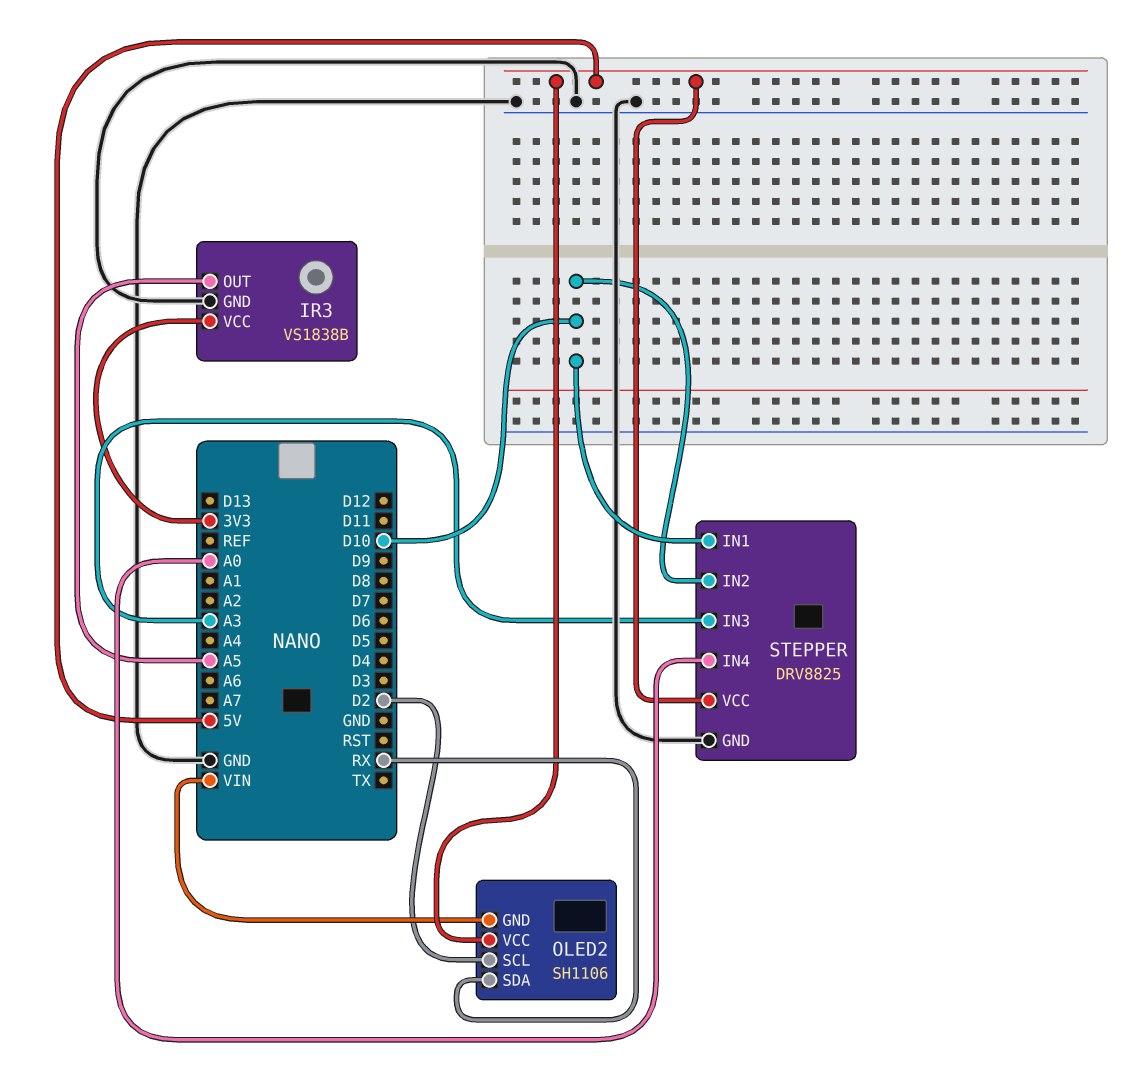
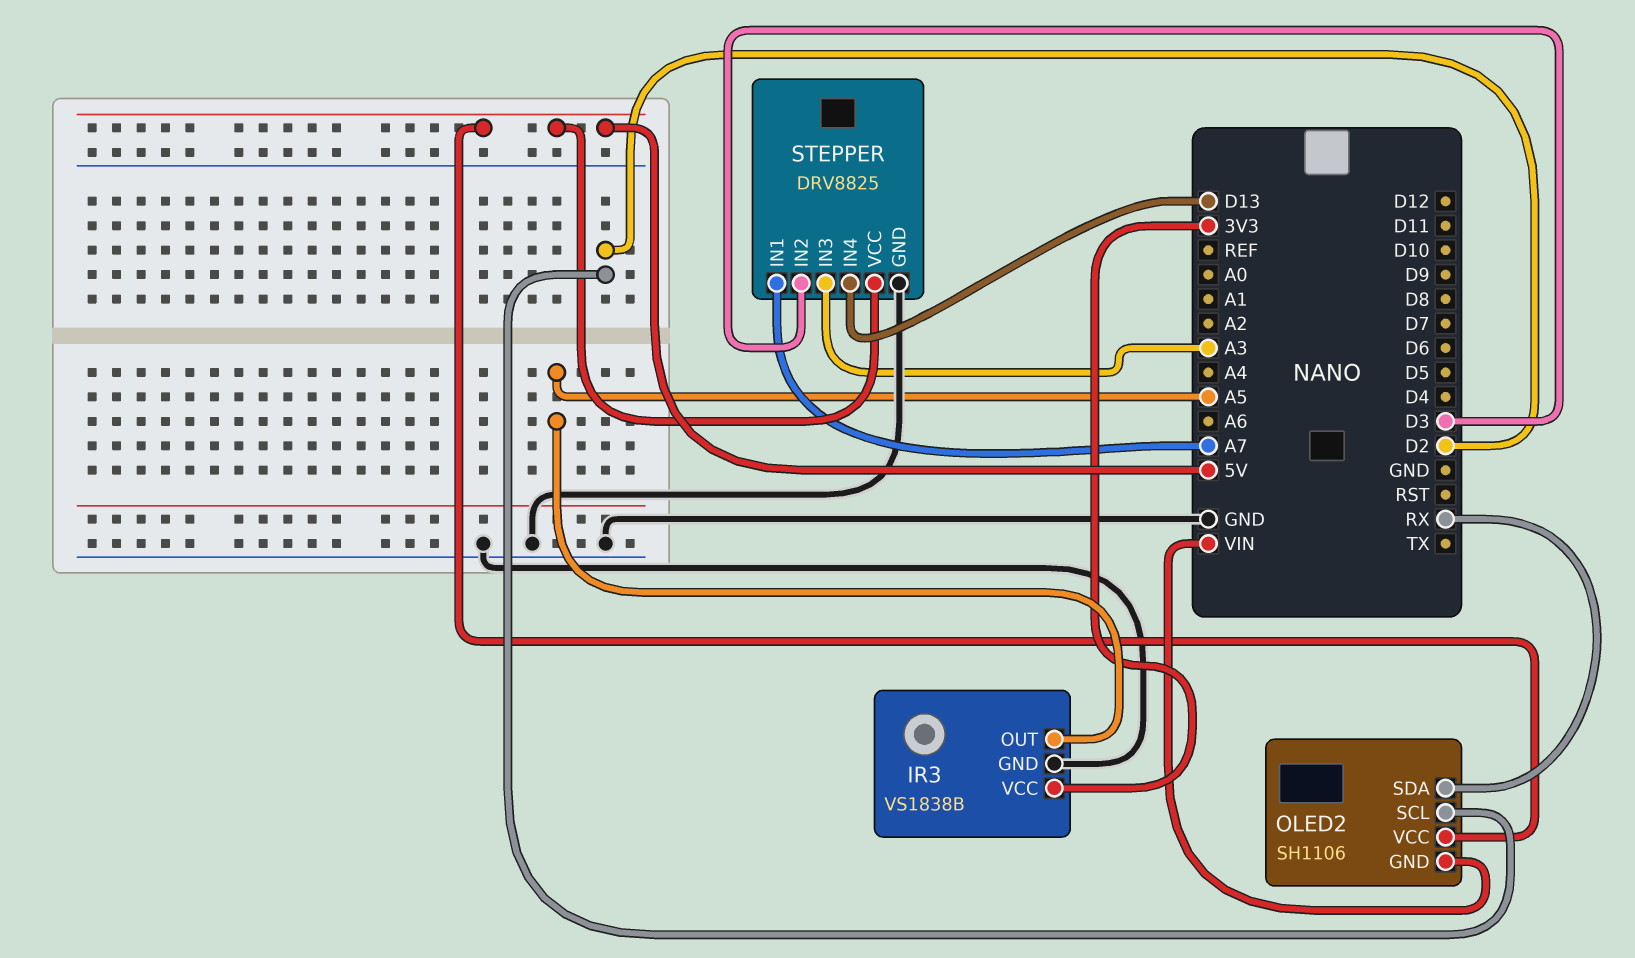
STEPPER pin IN1: D10 -> A7
STEPPER pin IN2: D10 -> D3
STEPPER pin IN4: A0 -> D13

